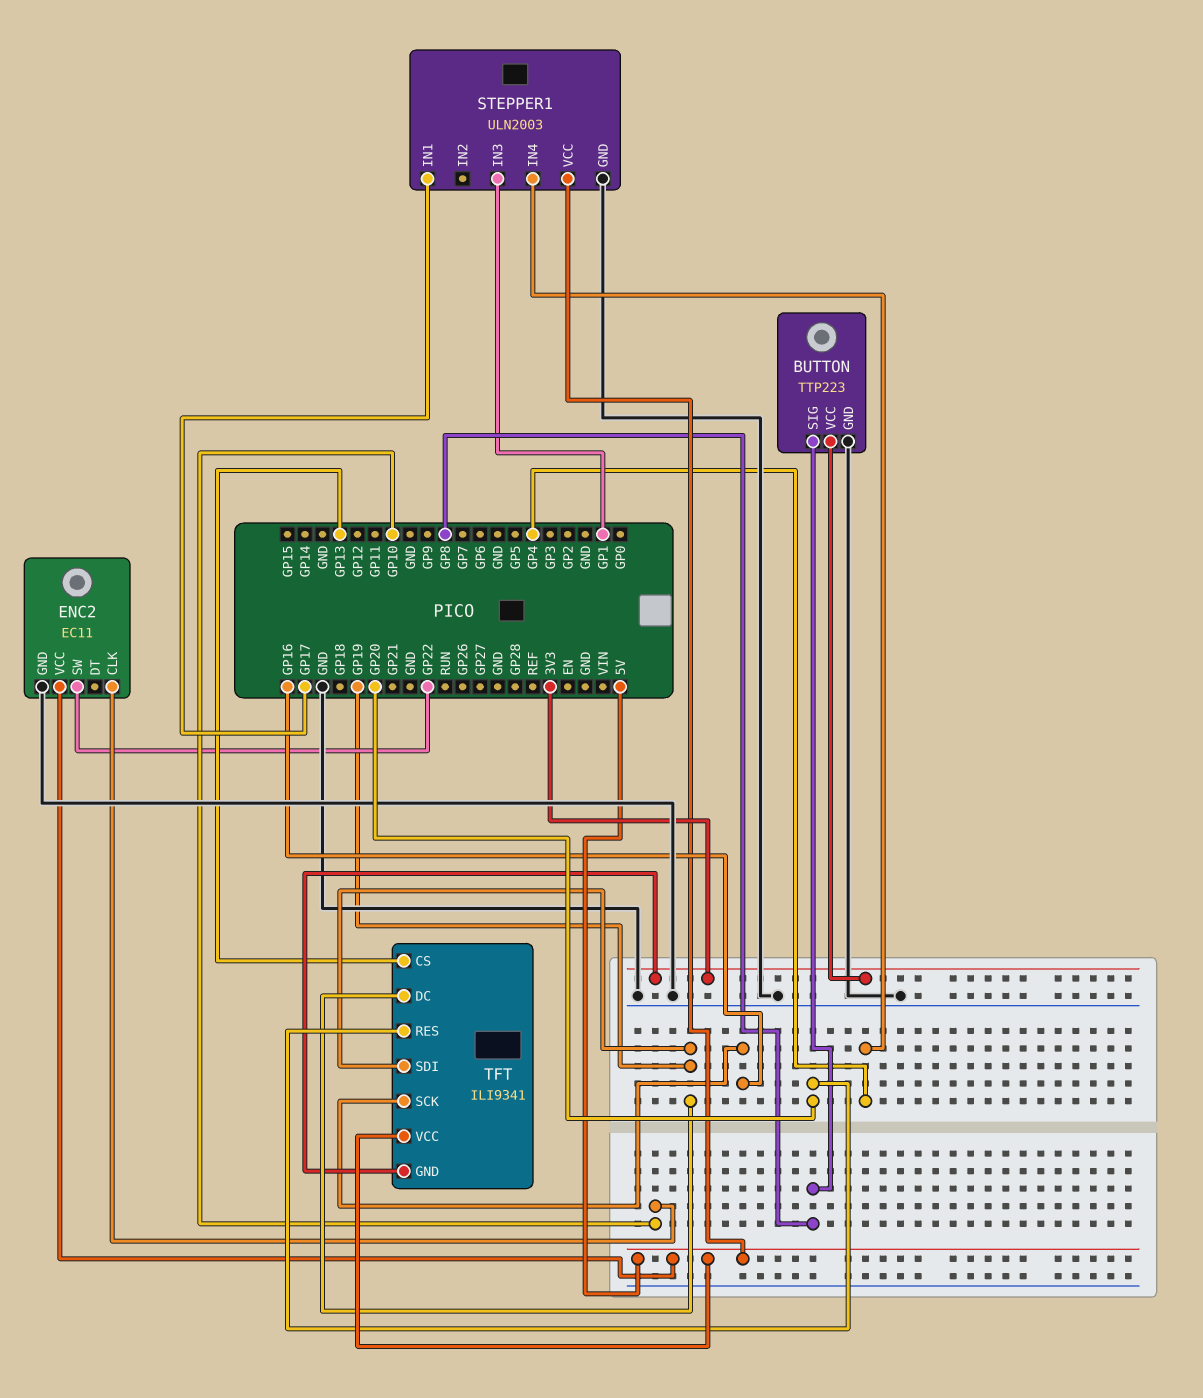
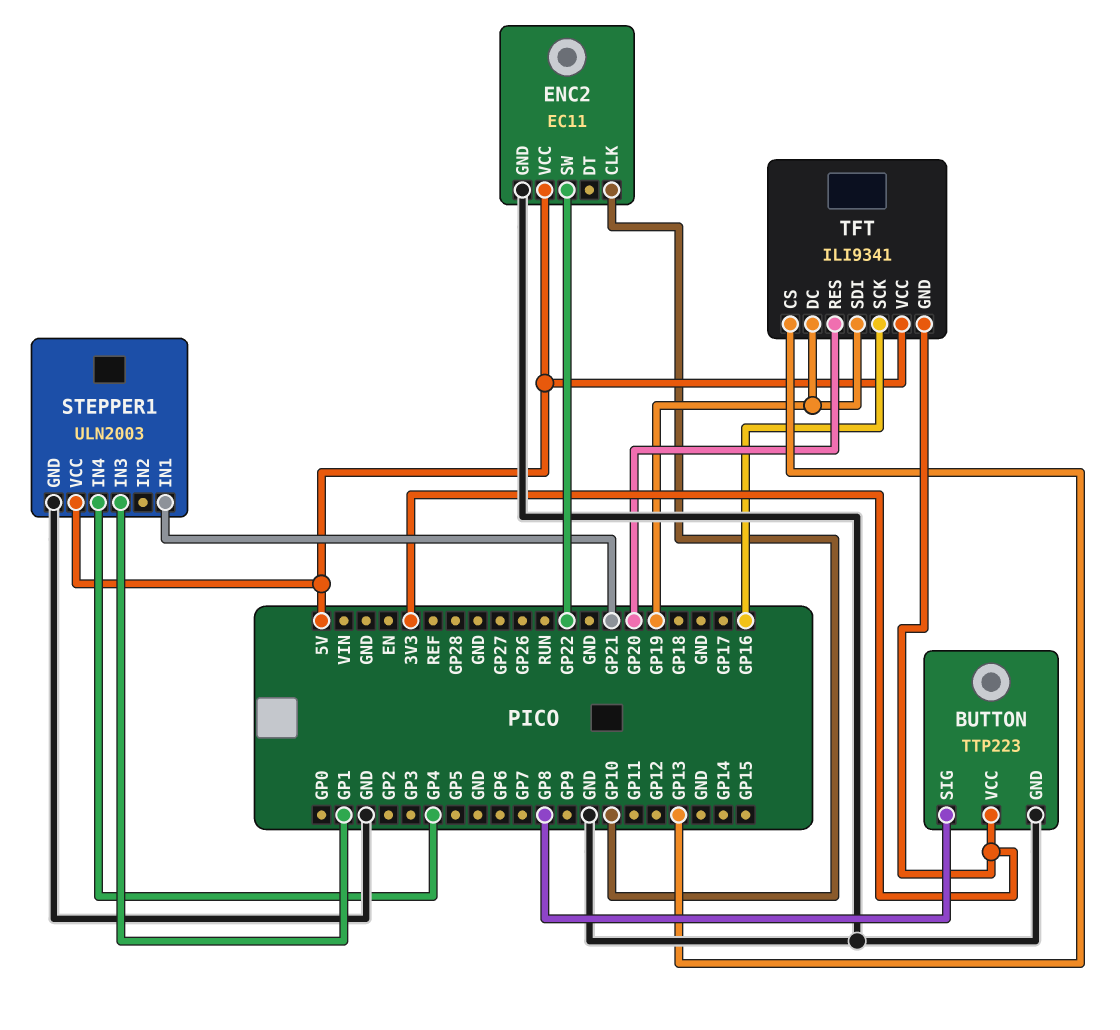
STEPPER1 pin IN1: GP17 -> GP21

